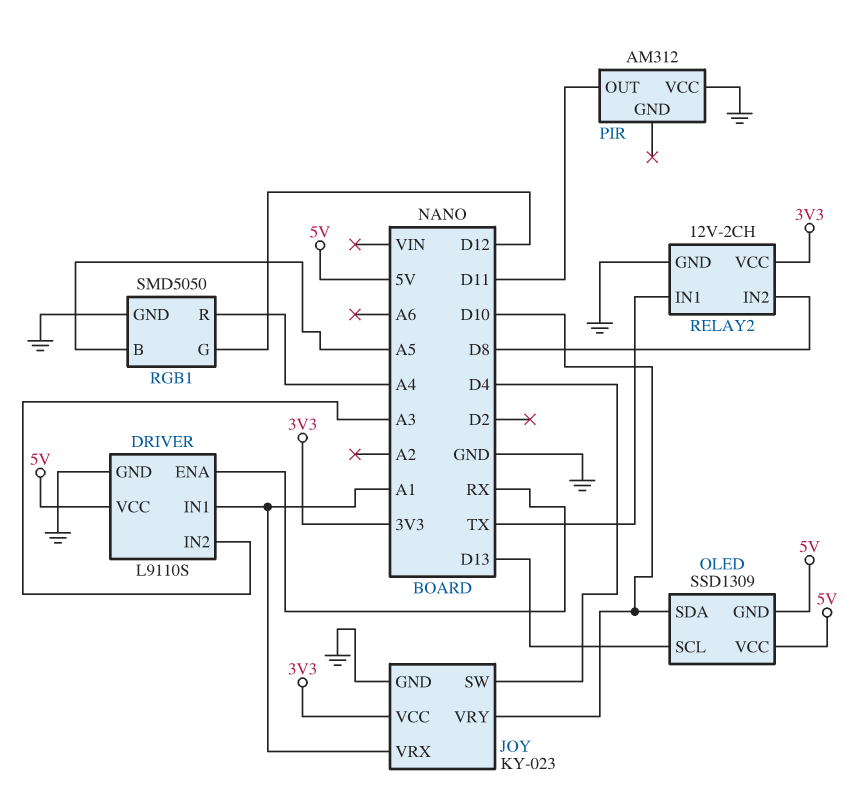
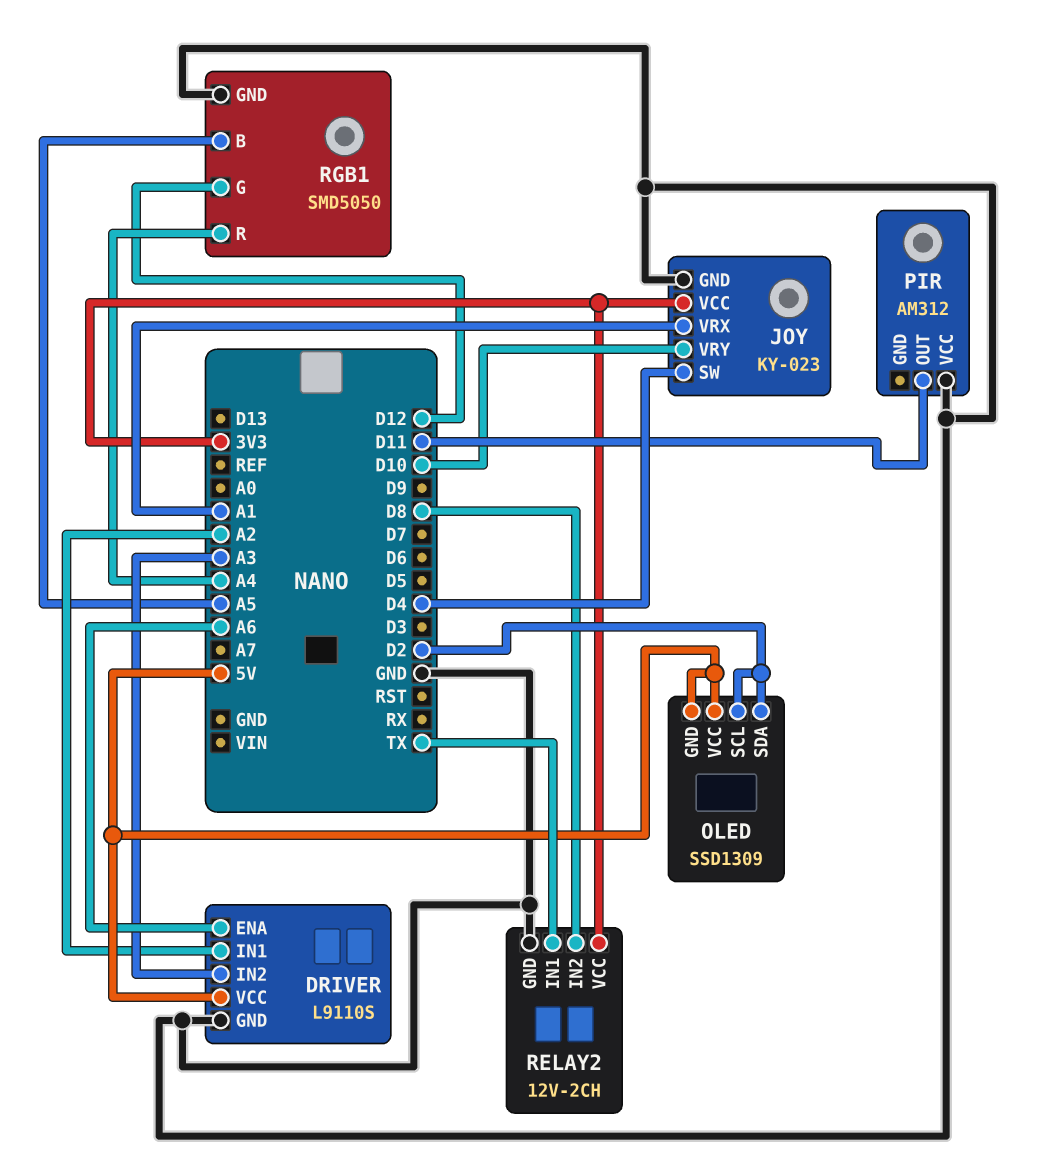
DRIVER pin ENA: RX -> A6
DRIVER pin IN1: A1 -> A2
OLED pin SCL: D13 -> D2
OLED pin SDA: D10 -> D2

